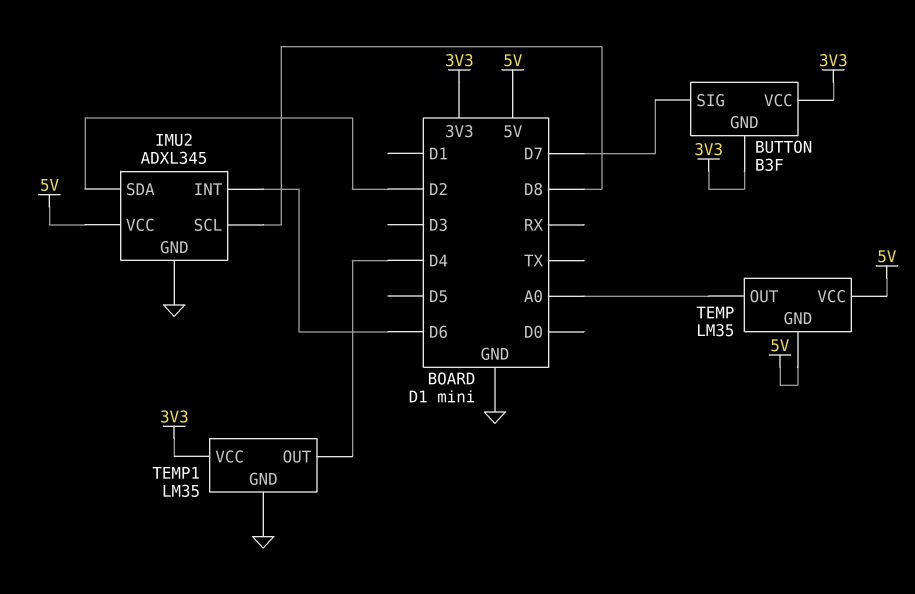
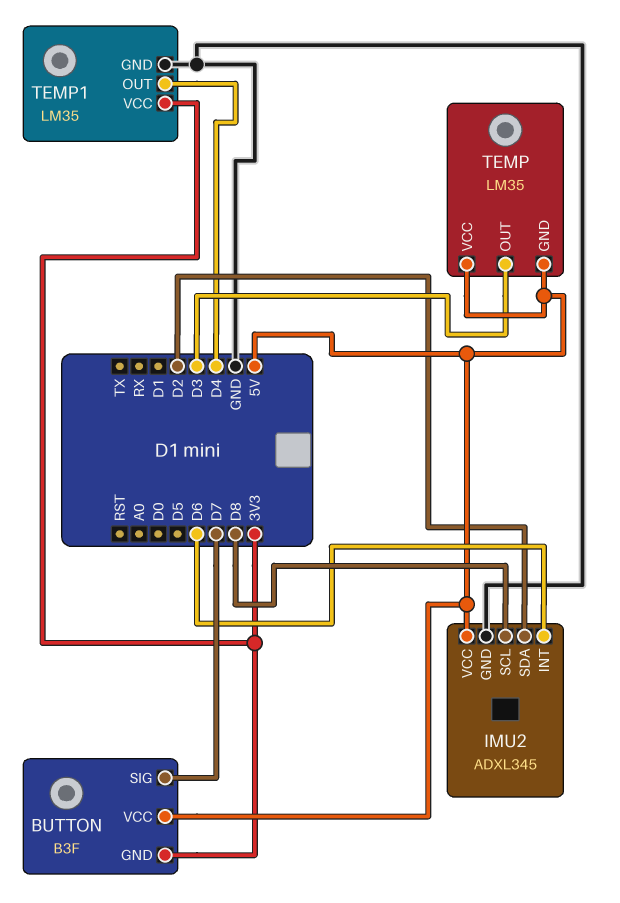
BUTTON pin VCC: 3V3 -> 5V
TEMP pin OUT: A0 -> D3

